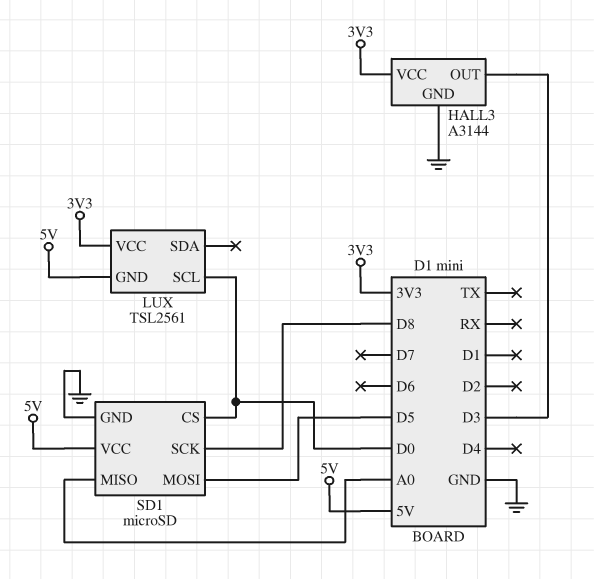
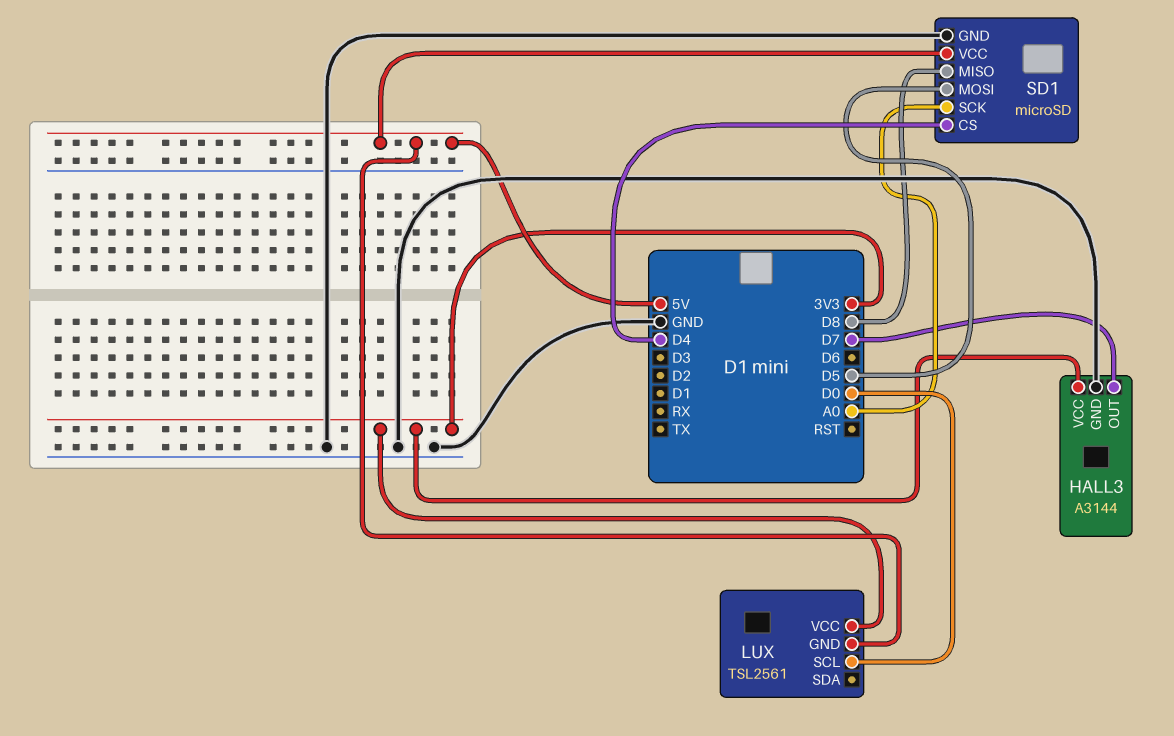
HALL3 pin OUT: D3 -> D7
SD1 pin CS: D0 -> D4
SD1 pin MISO: A0 -> D8
SD1 pin SCK: D8 -> A0

